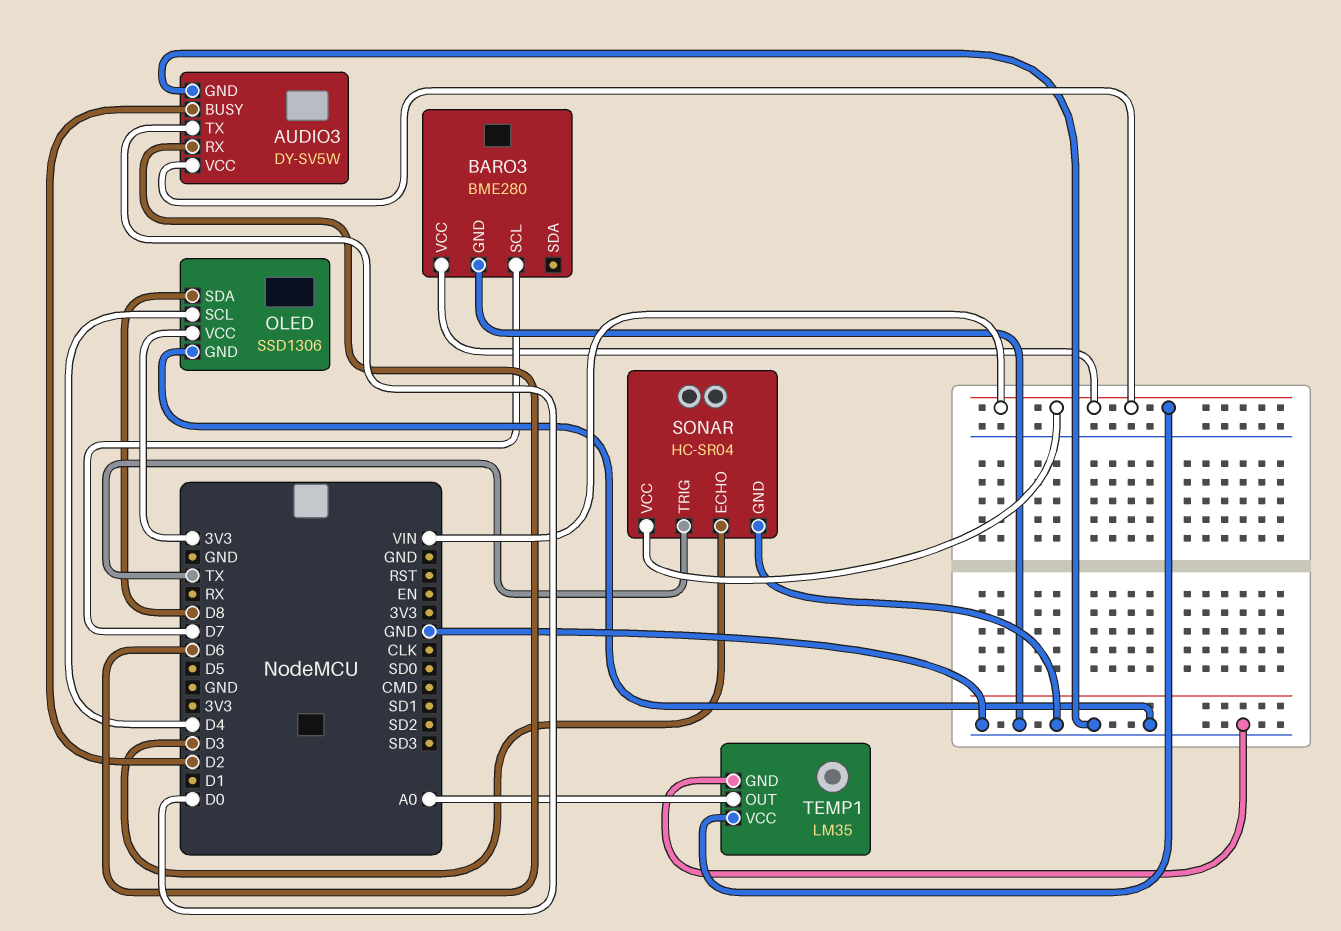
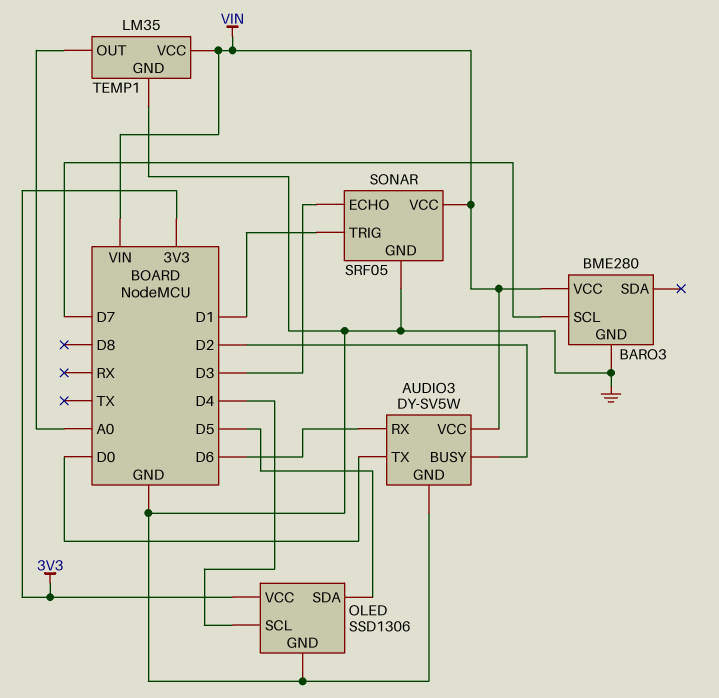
OLED pin SDA: D8 -> D5
SONAR: HC-SR04 -> SRF05
SONAR pin TRIG: TX -> D1

